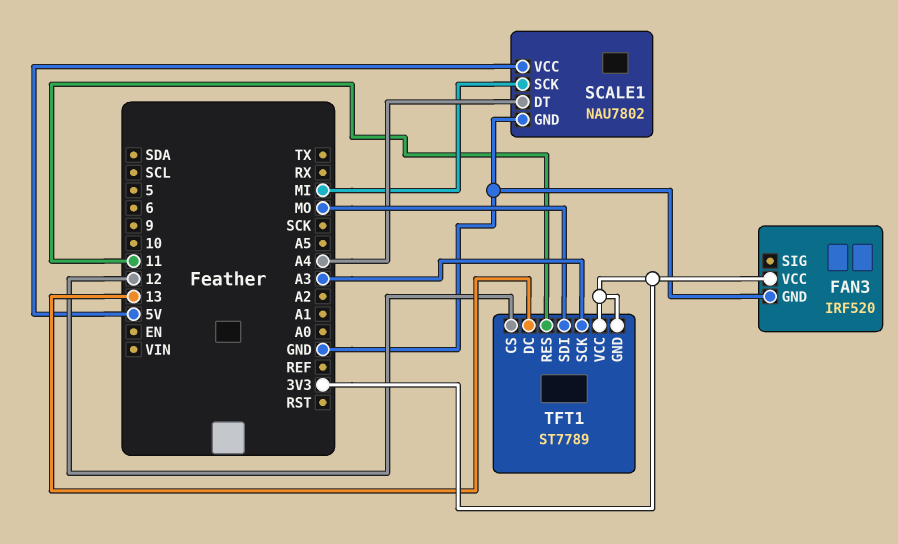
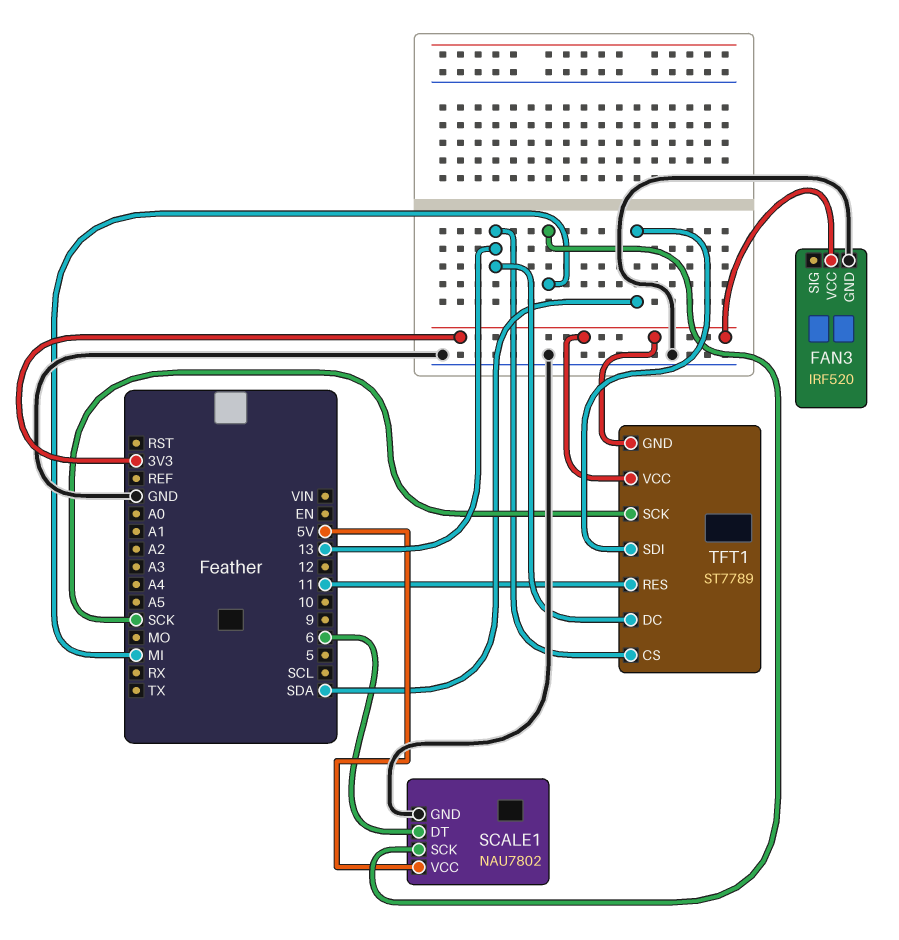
SCALE1 pin DT: A4 -> 6
TFT1 pin CS: 12 -> 13
TFT1 pin SCK: A3 -> SCK
TFT1 pin SDI: MO -> SDA

